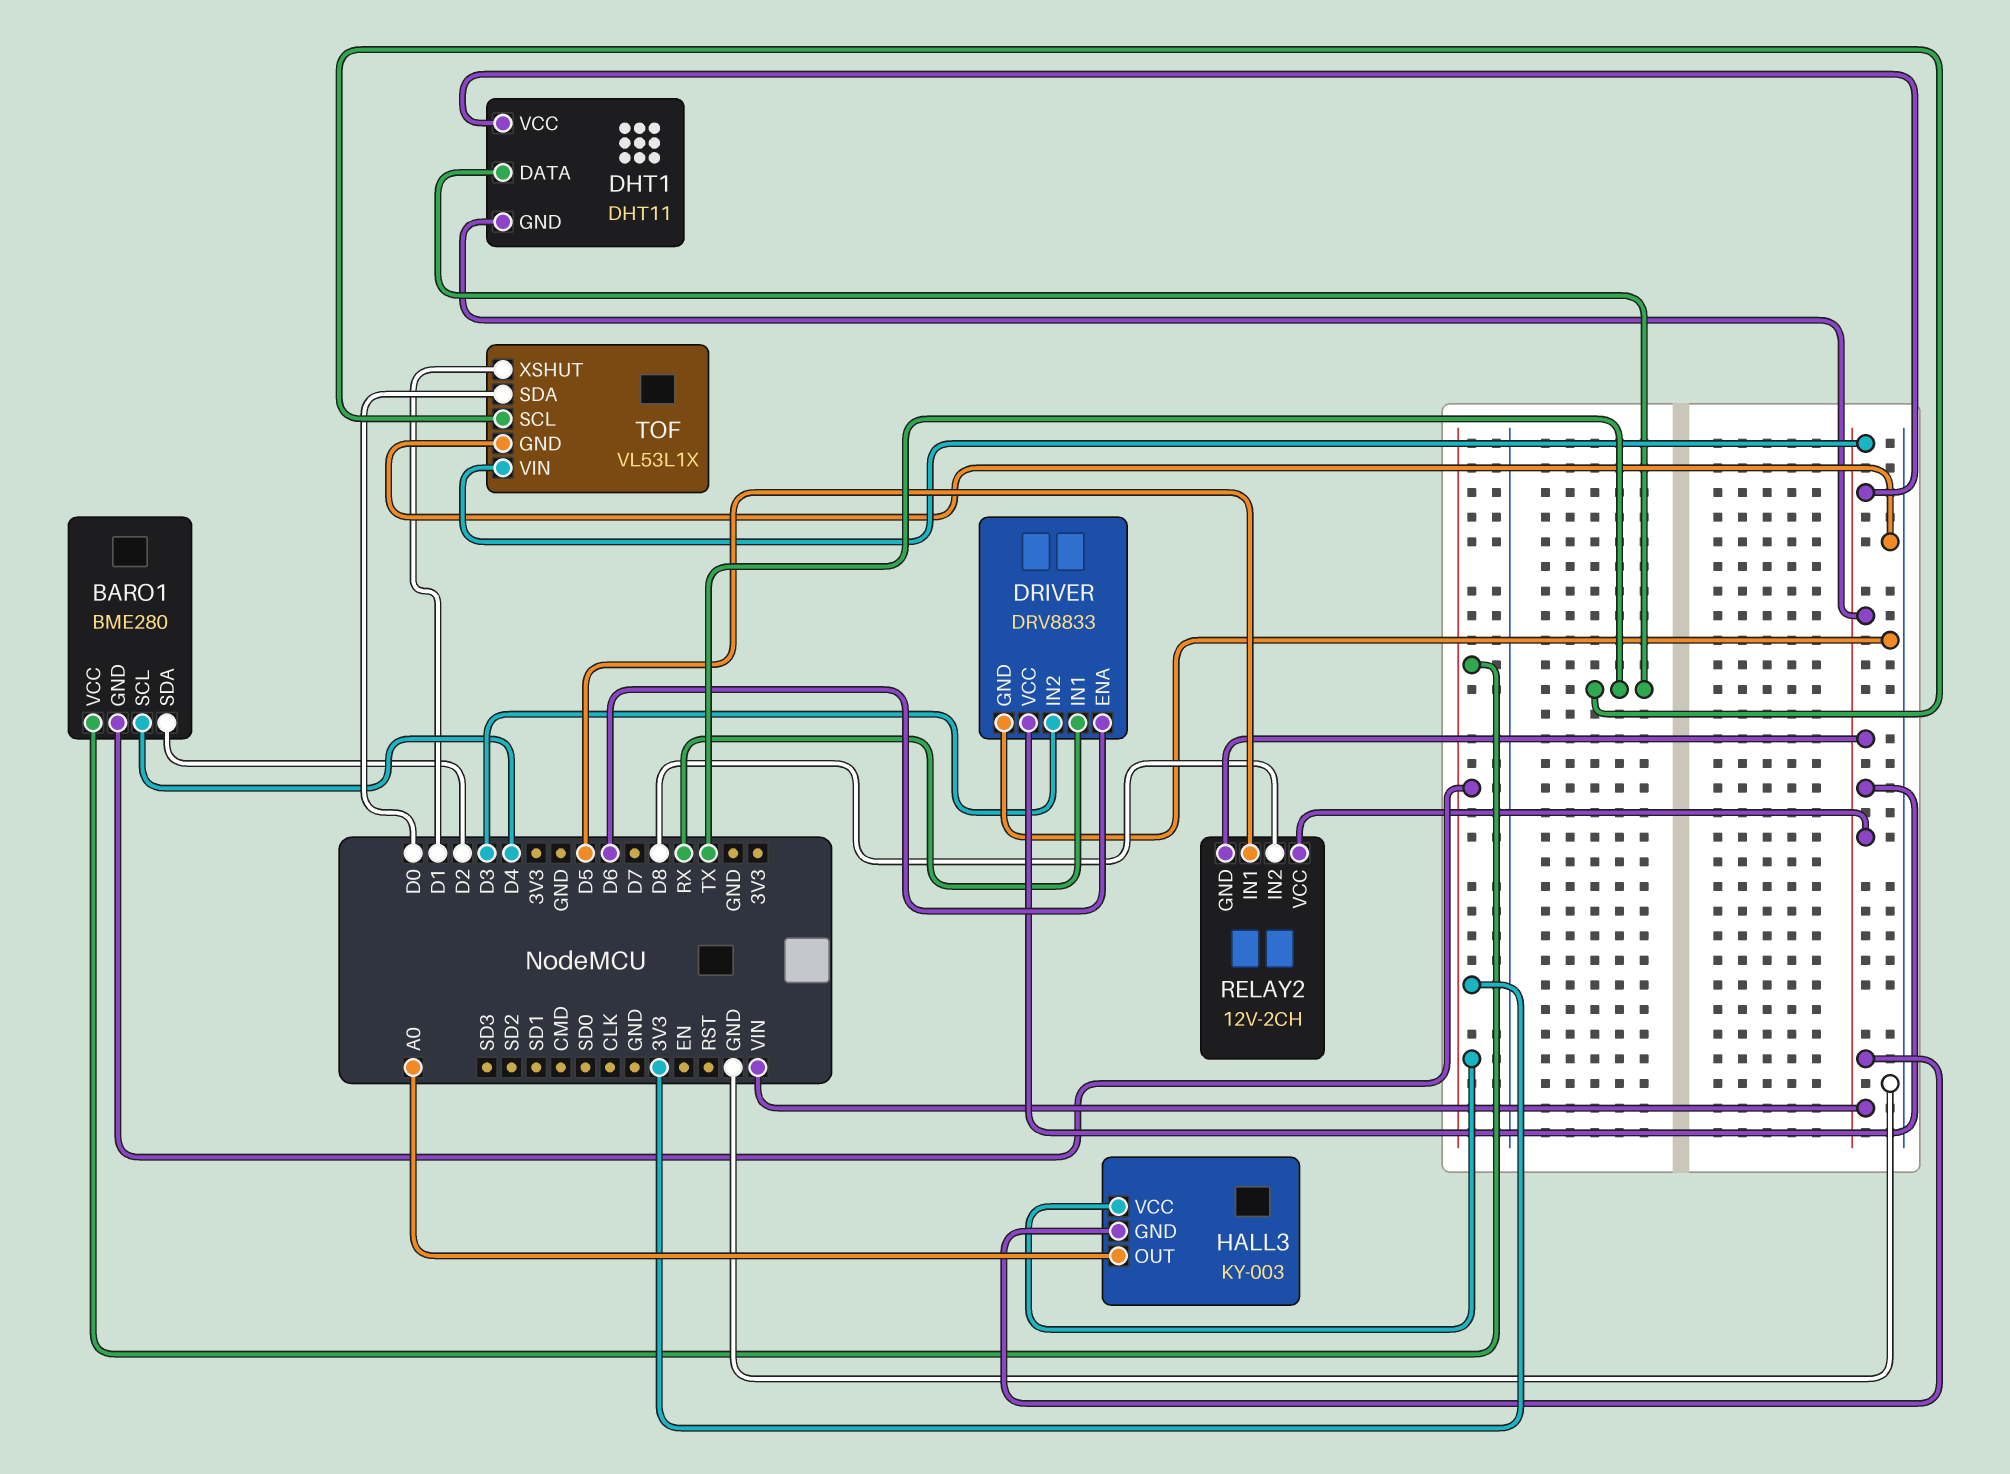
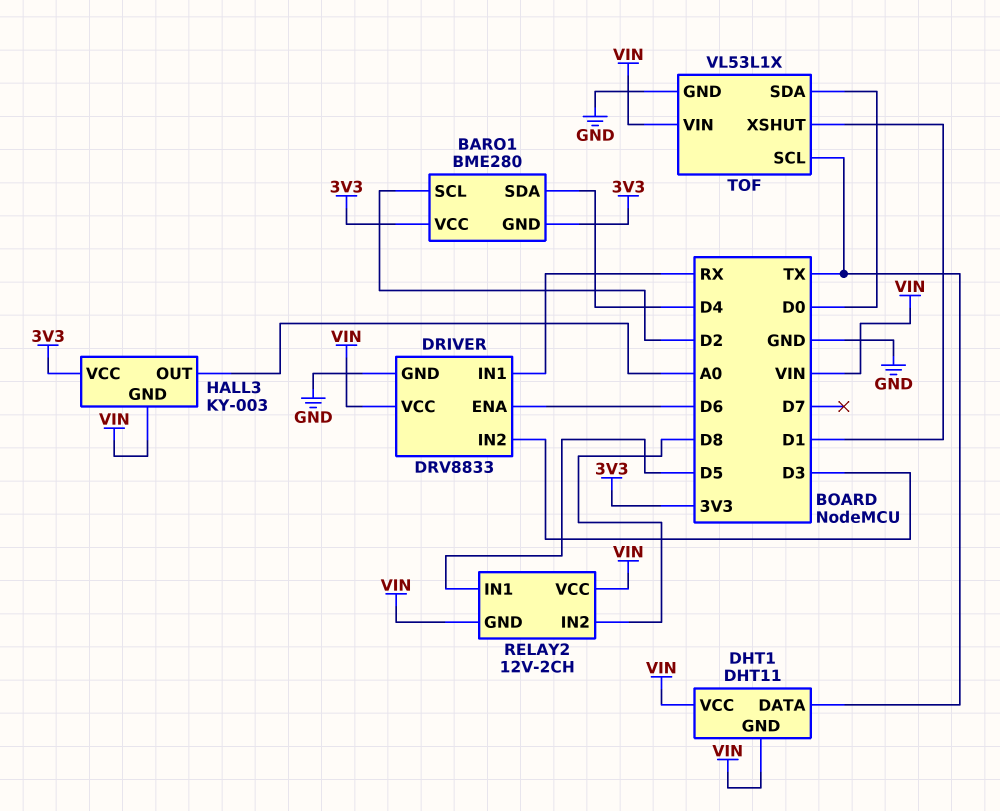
BARO1 pin SCL: D4 -> D2
BARO1 pin SDA: D2 -> D4

